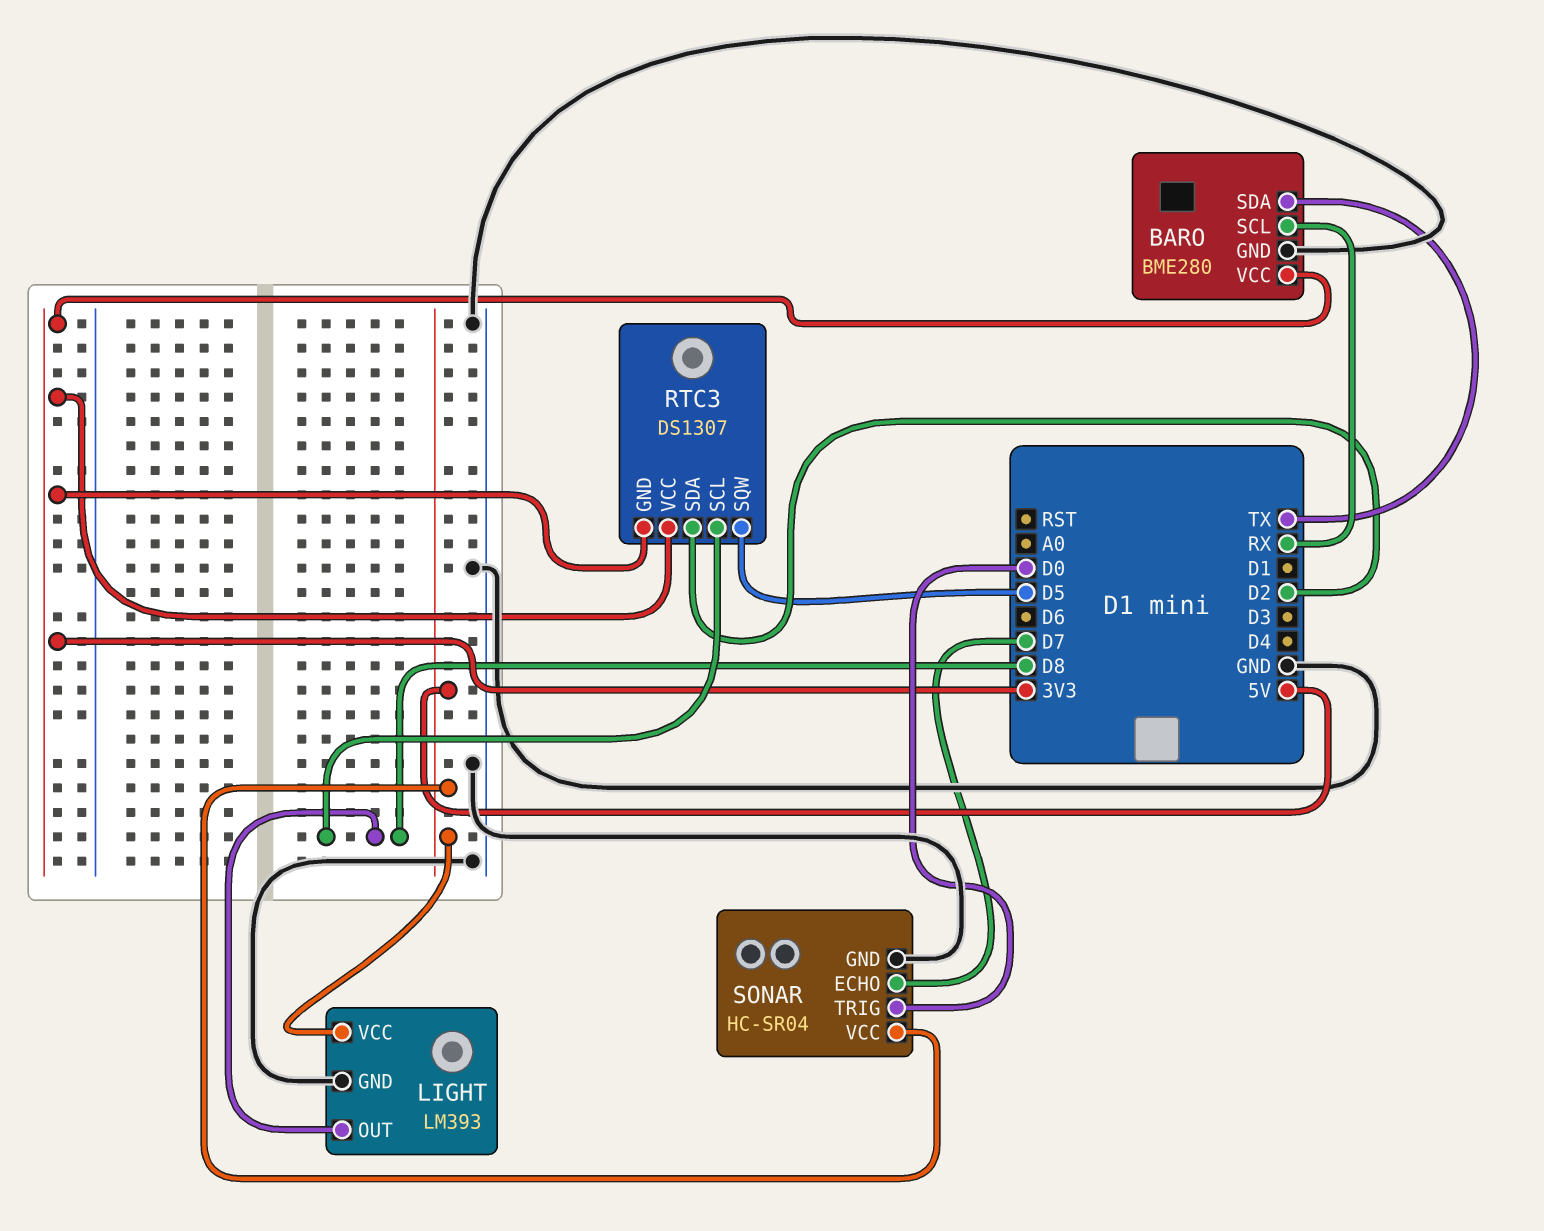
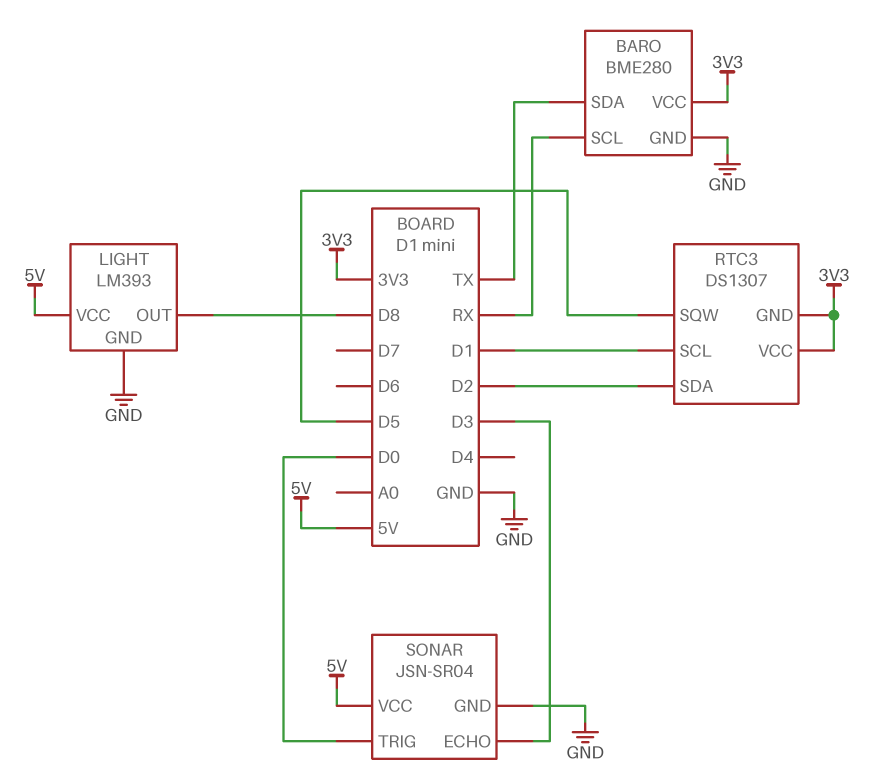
RTC3 pin SCL: D8 -> D1
SONAR: HC-SR04 -> JSN-SR04
SONAR pin ECHO: D7 -> D3

